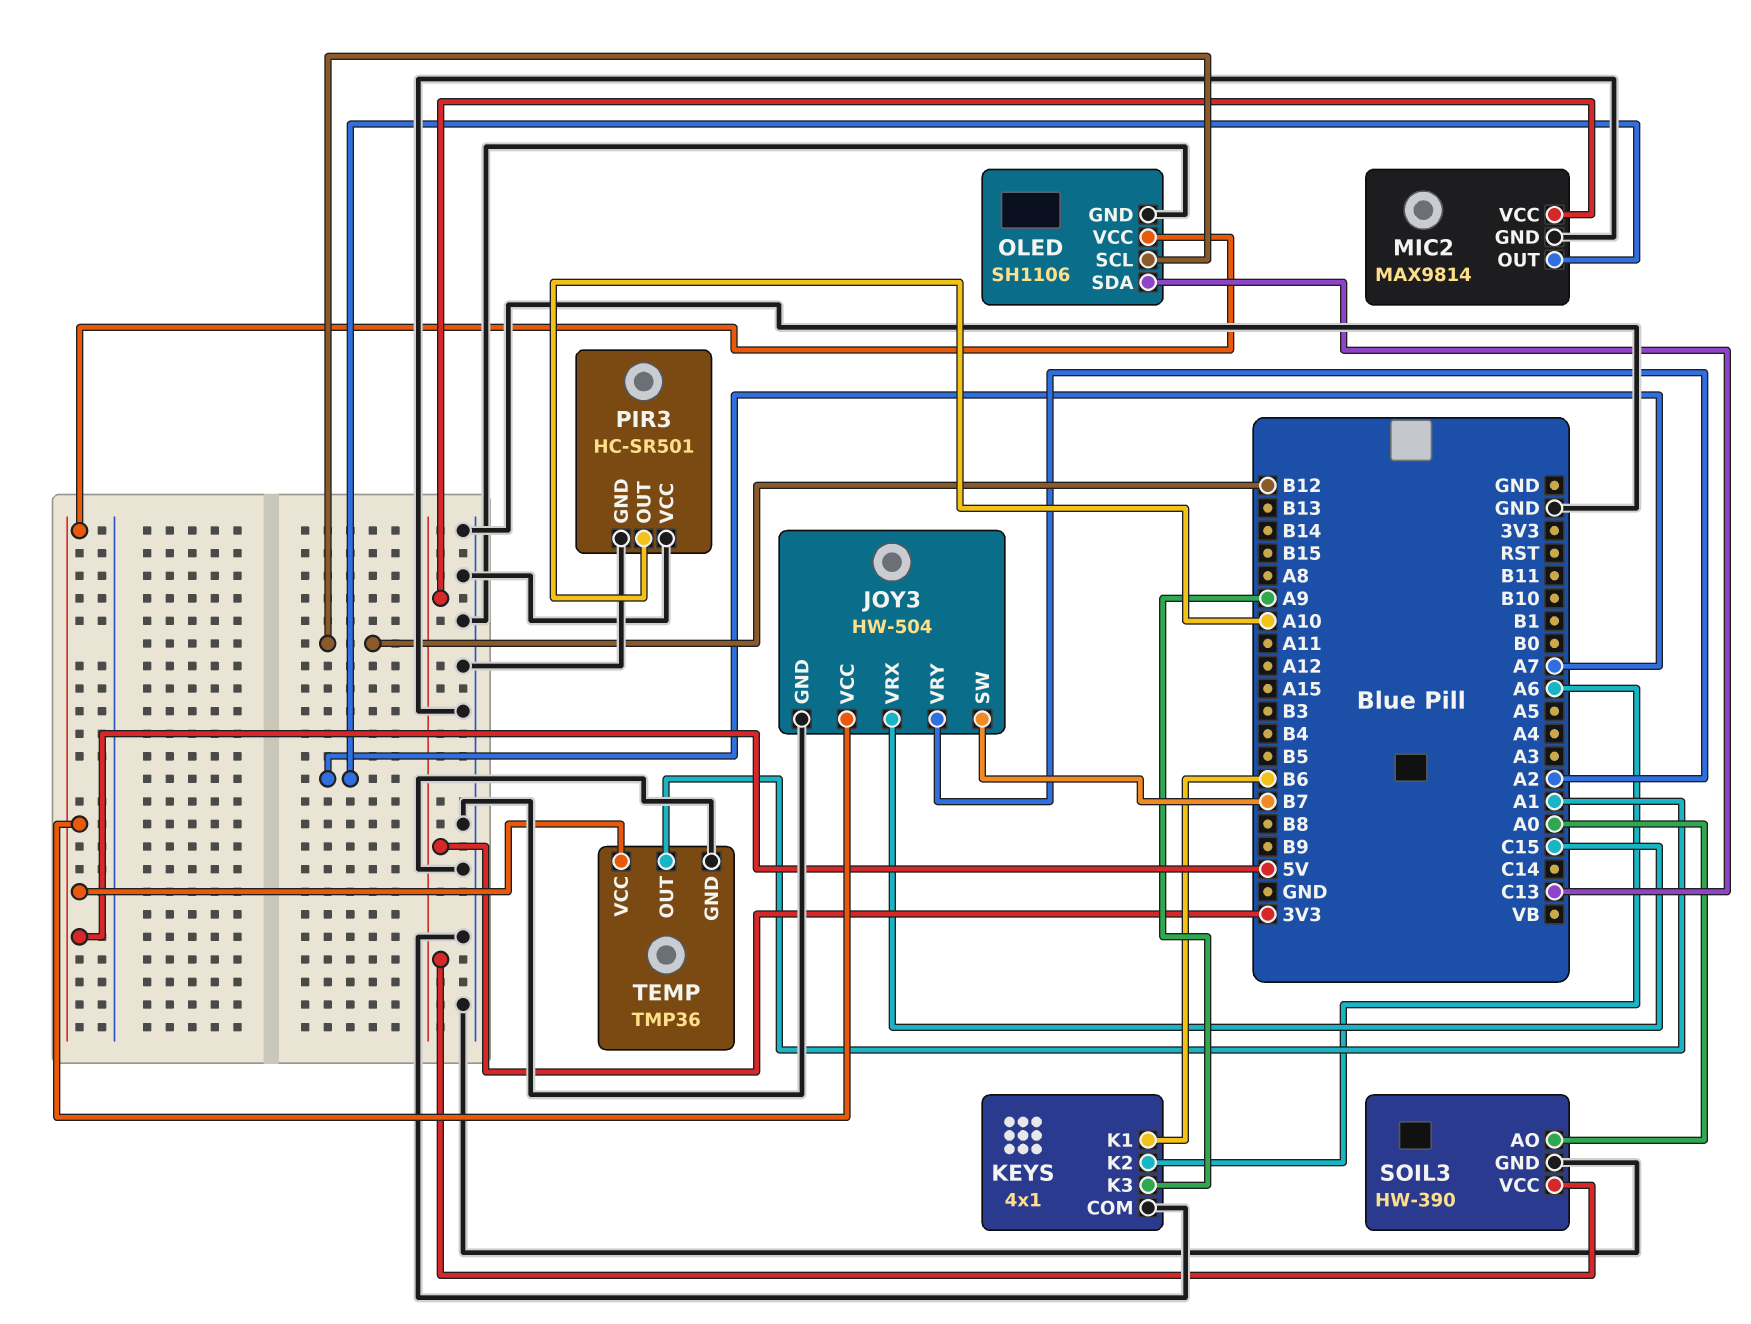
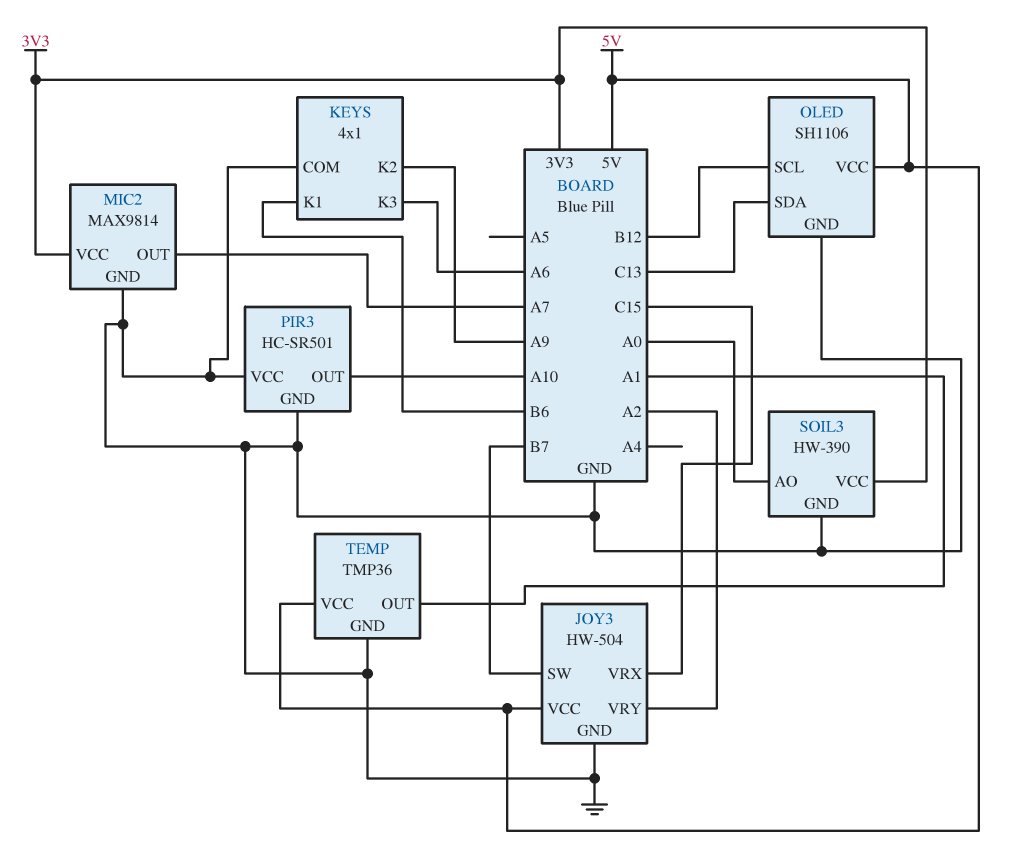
KEYS pin K2: A6 -> A9
KEYS pin K3: A9 -> A6

